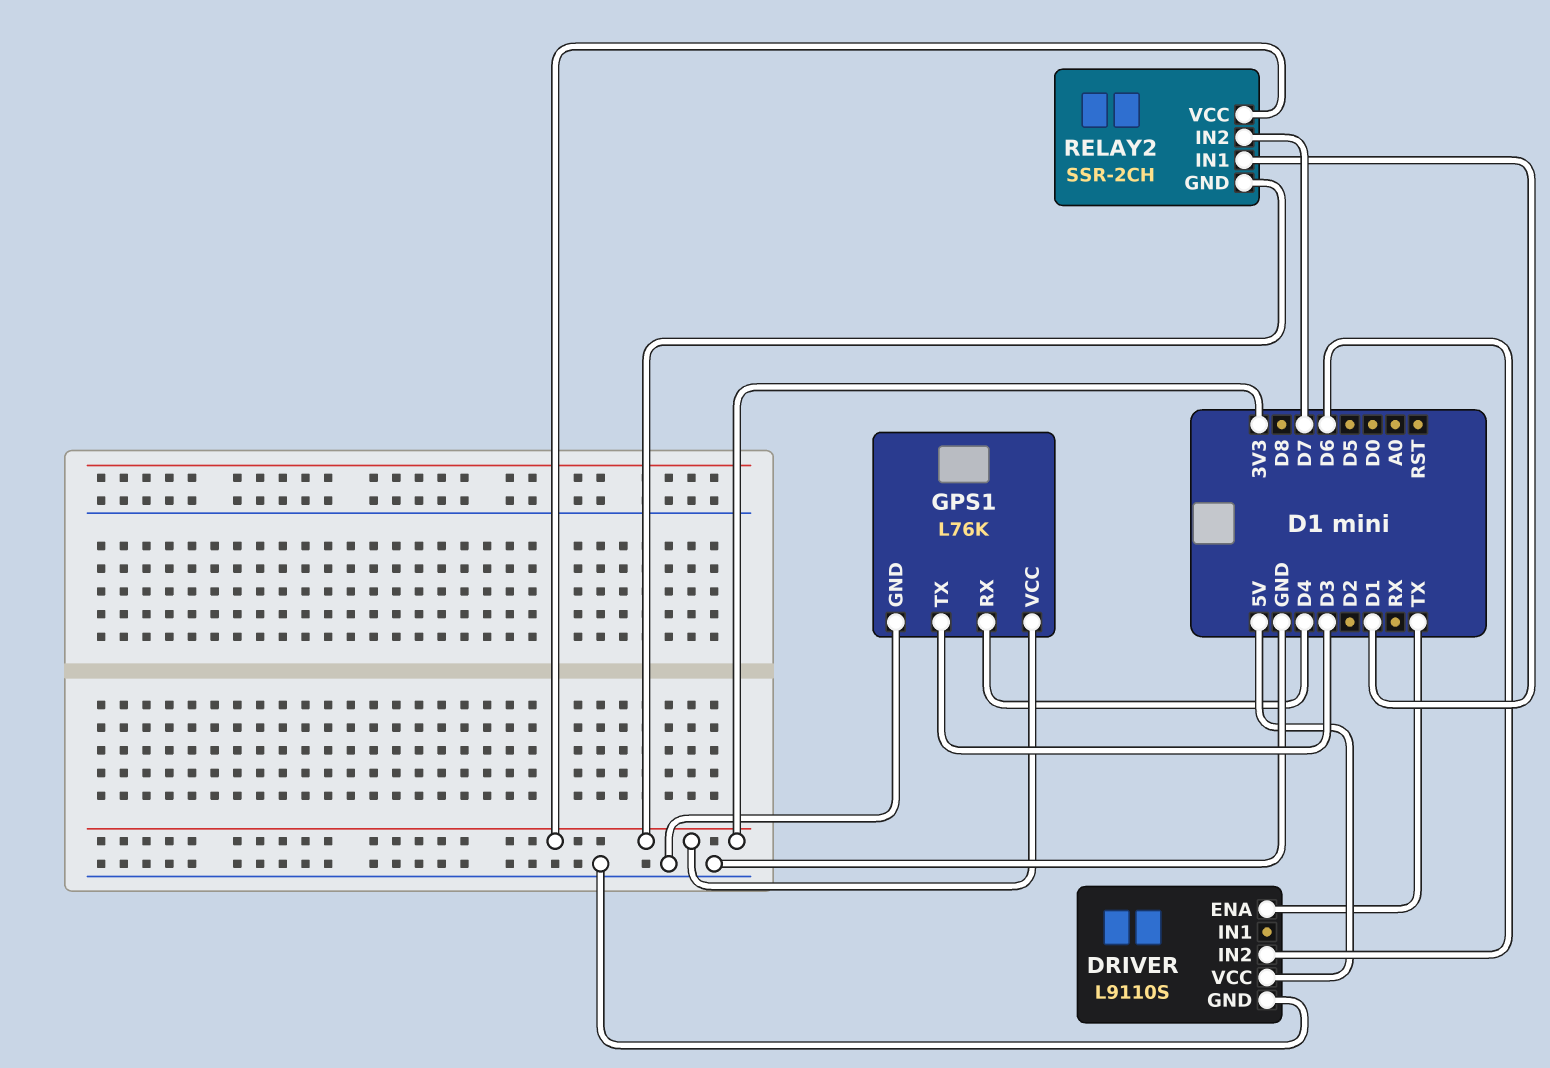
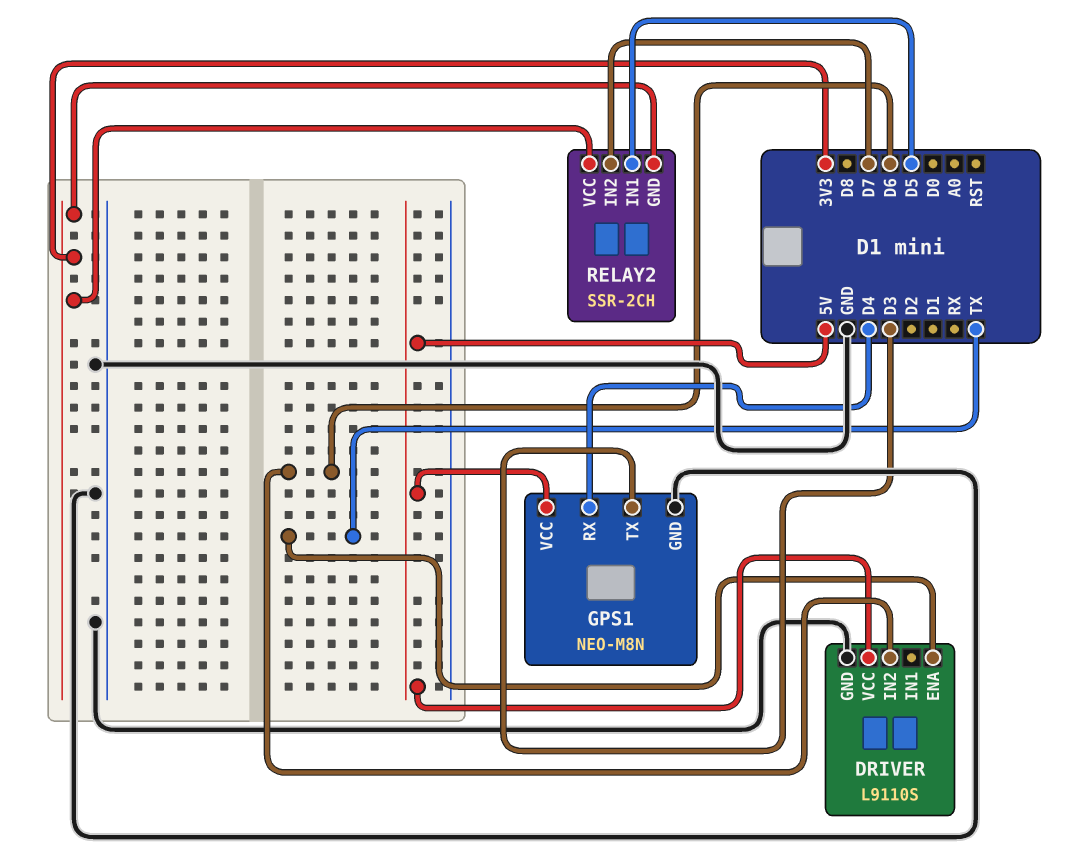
GPS1: L76K -> NEO-M8N
GPS1 pin VCC: 3V3 -> 5V
RELAY2 pin IN1: D1 -> D5

